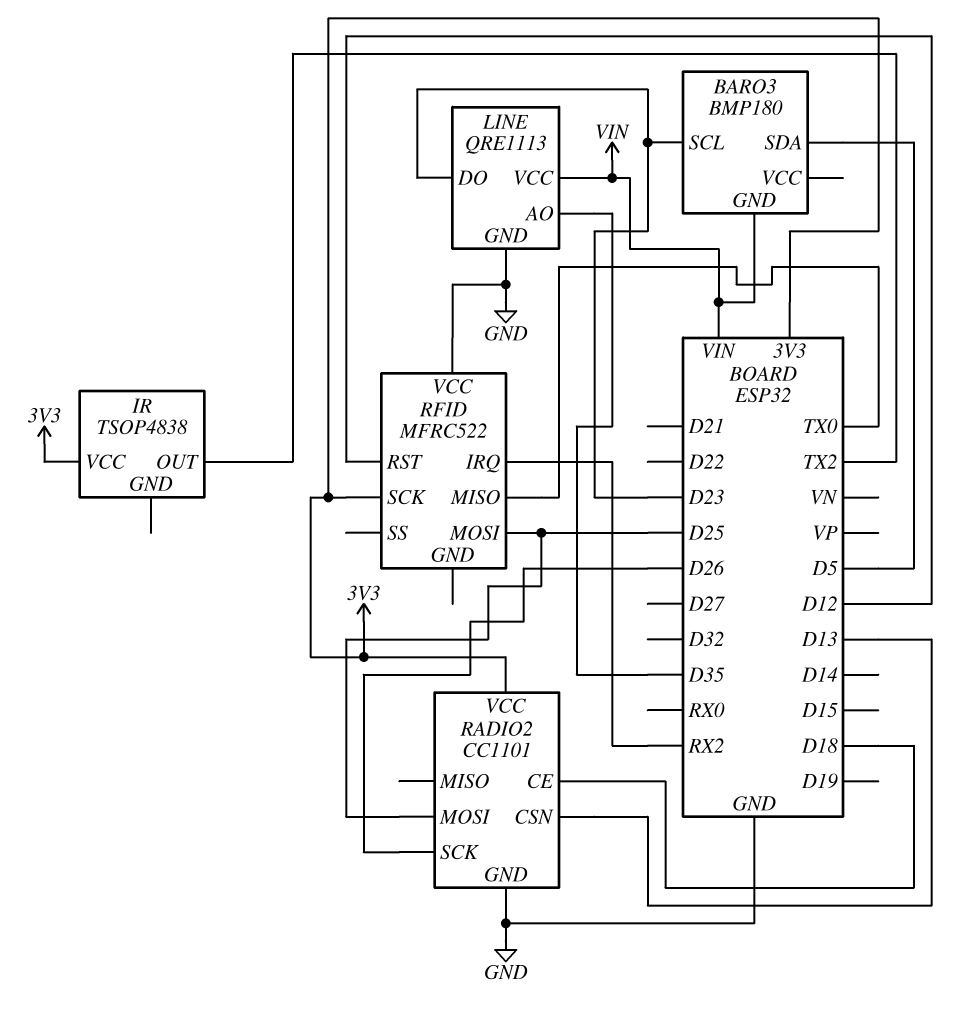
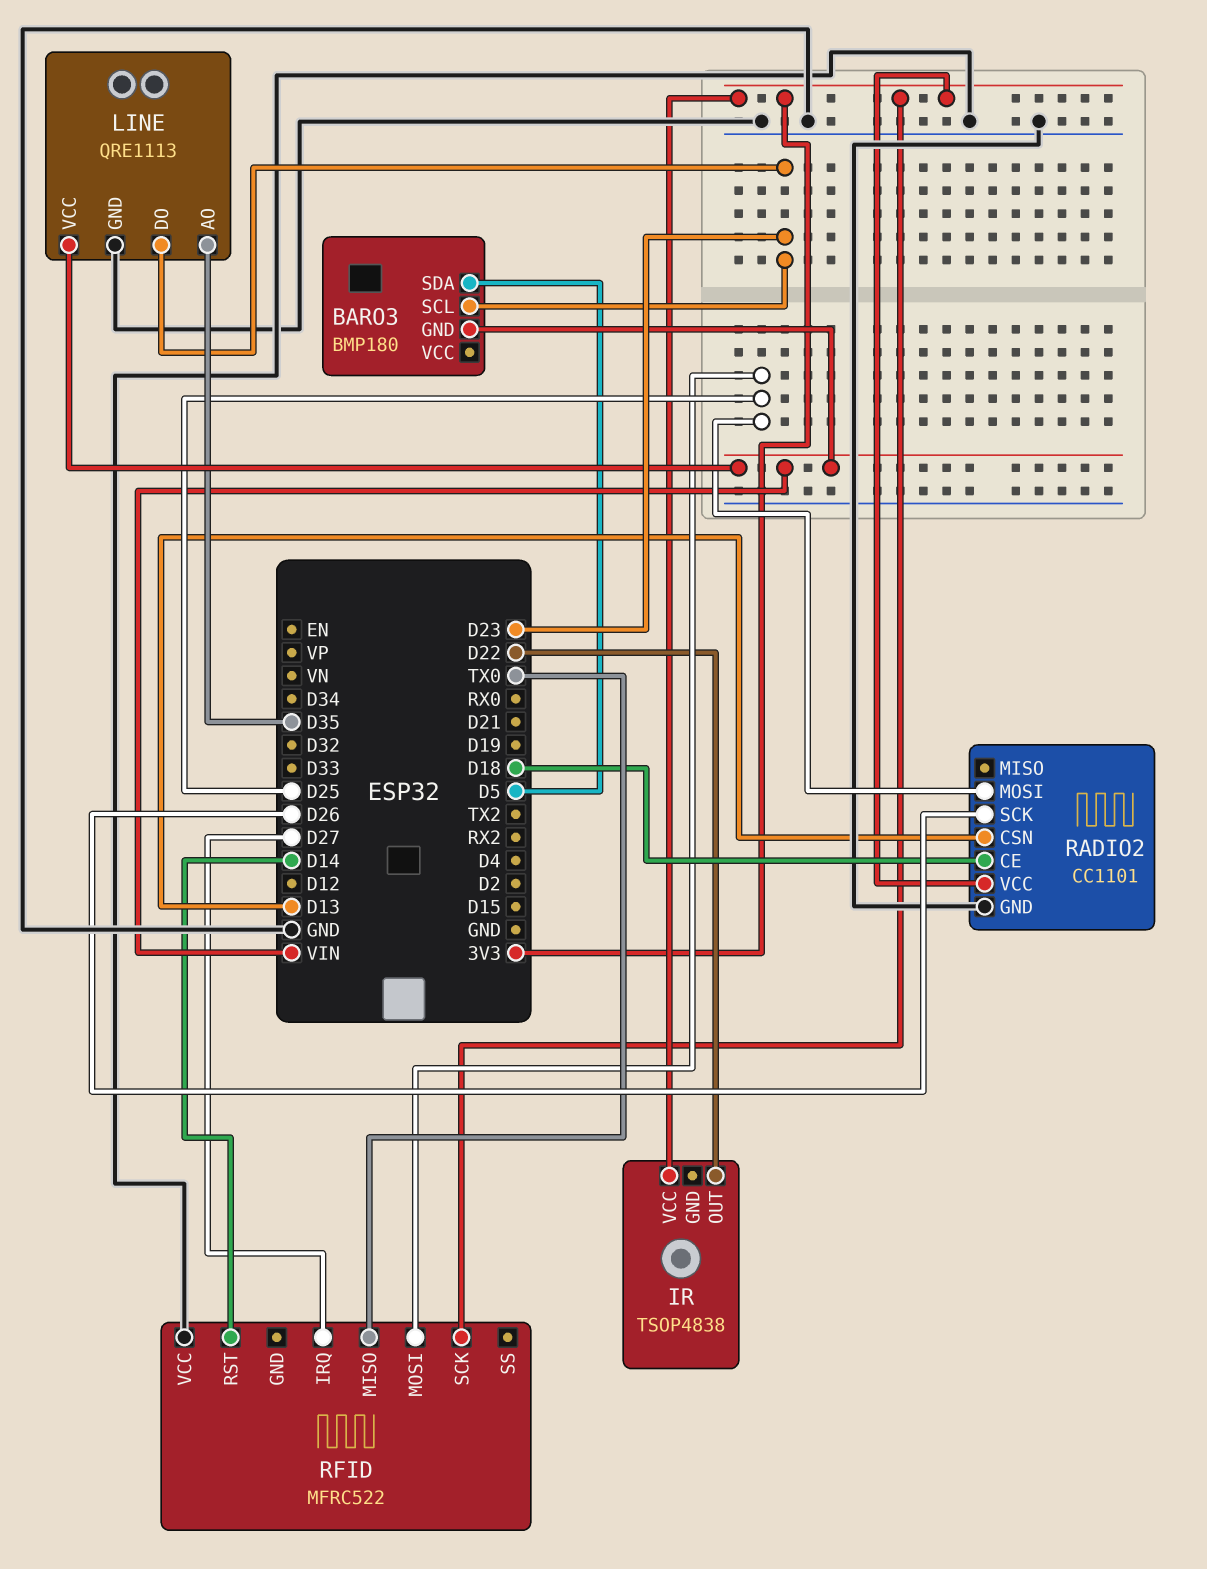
IR pin OUT: TX2 -> D22
RFID pin IRQ: RX2 -> D27
RFID pin RST: D12 -> D14

